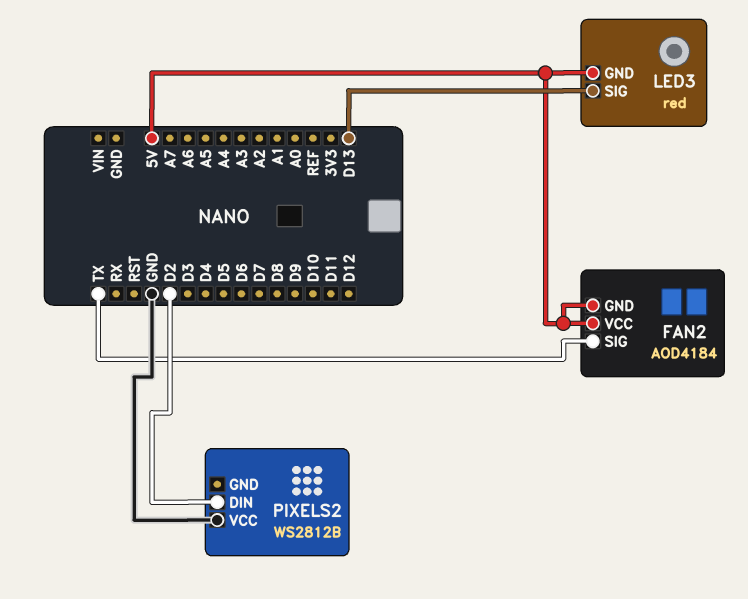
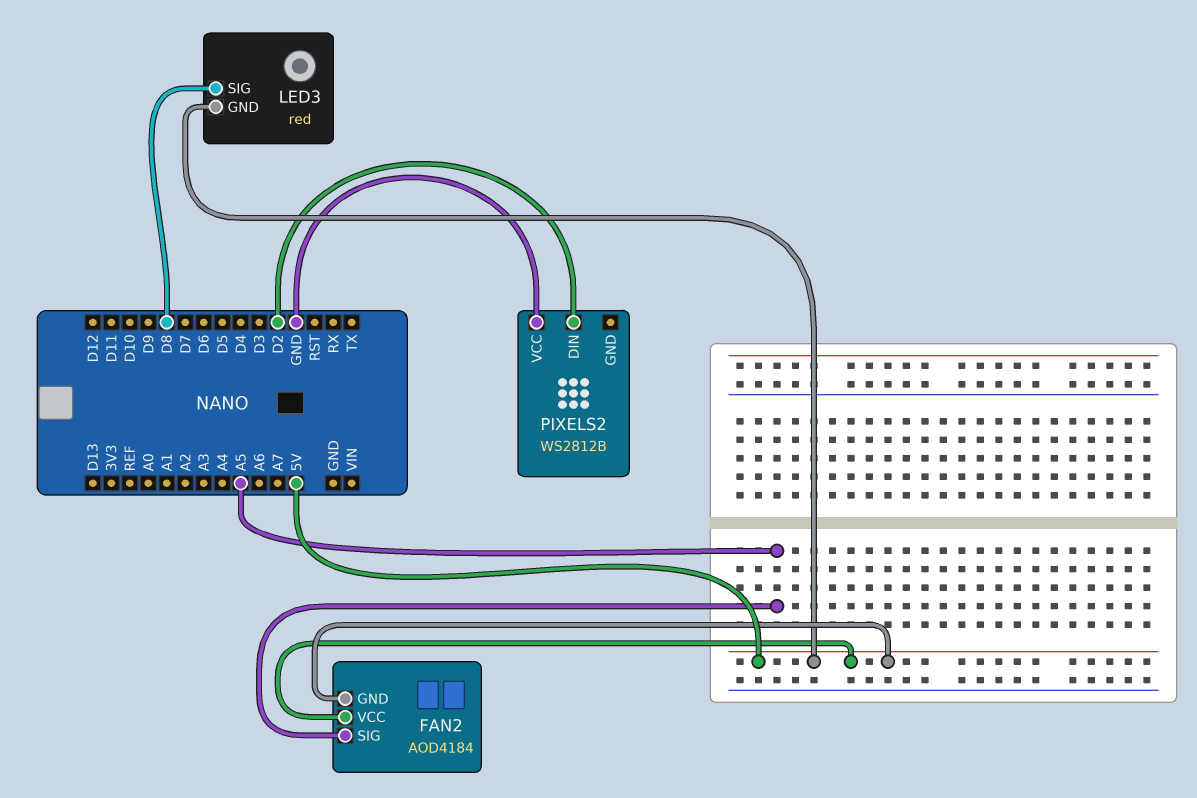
FAN2 pin SIG: TX -> A5
LED3 pin SIG: D13 -> D8

